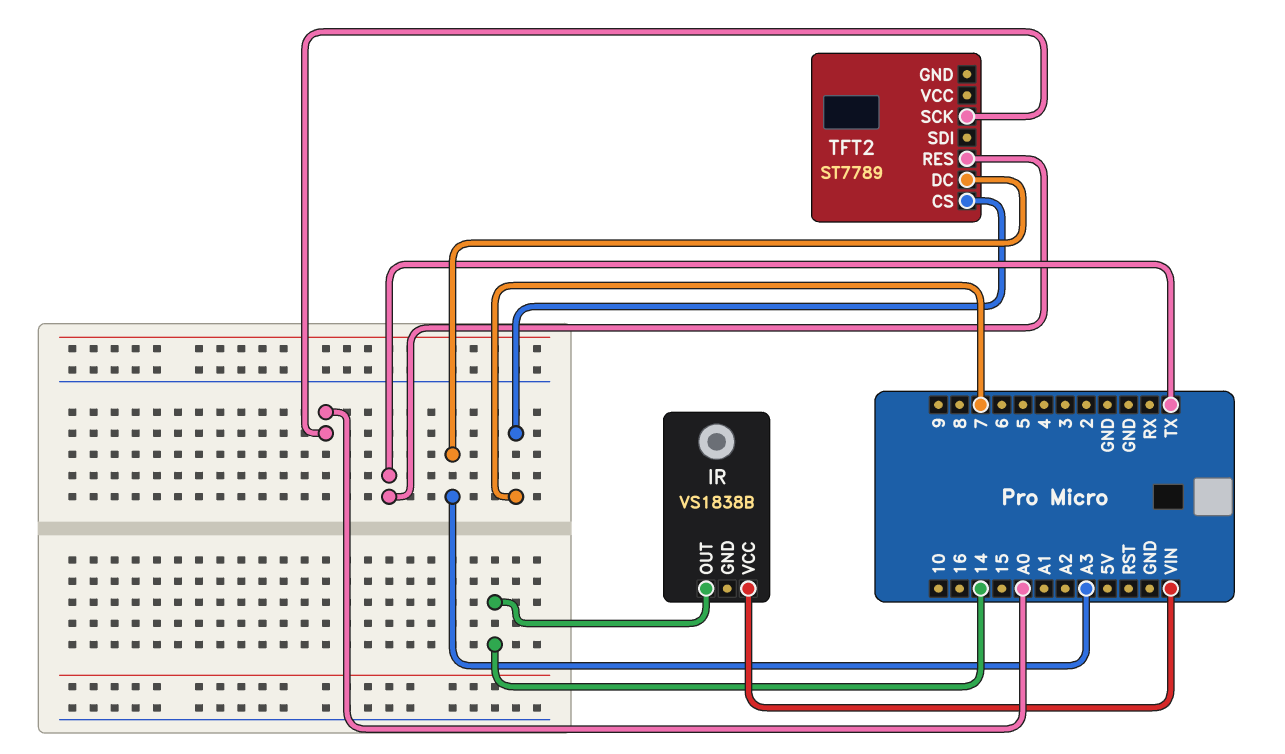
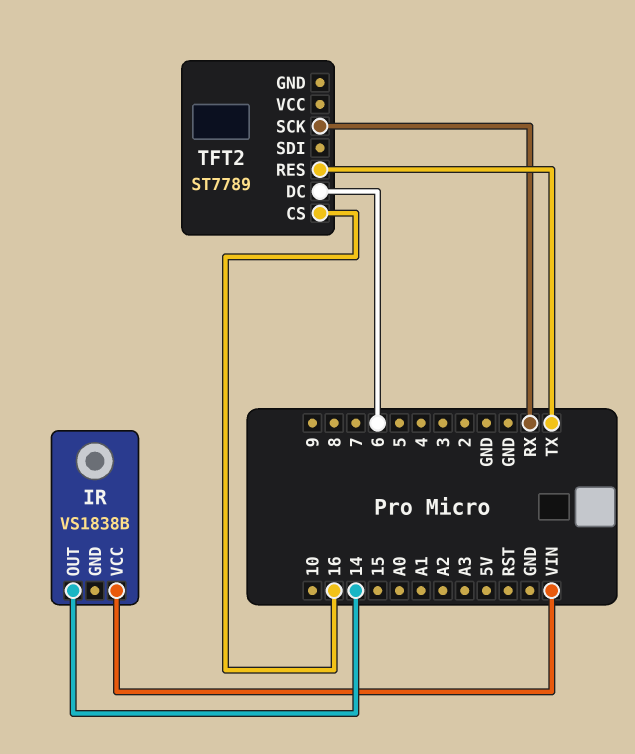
TFT2 pin CS: 7 -> 16
TFT2 pin DC: A3 -> 6
TFT2 pin SCK: A0 -> RX

